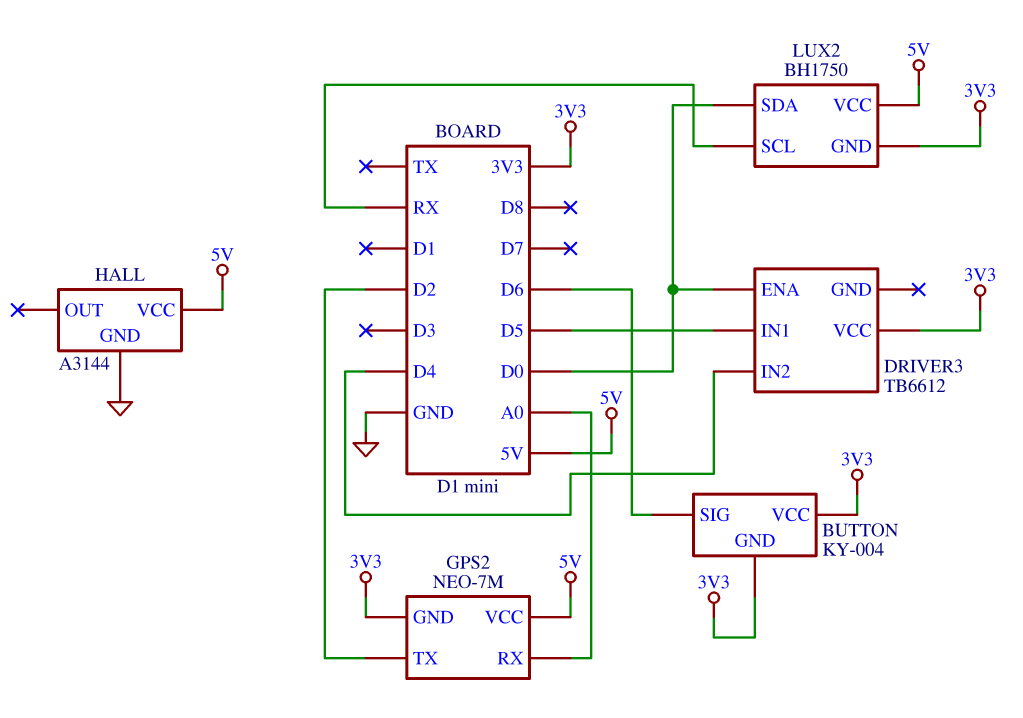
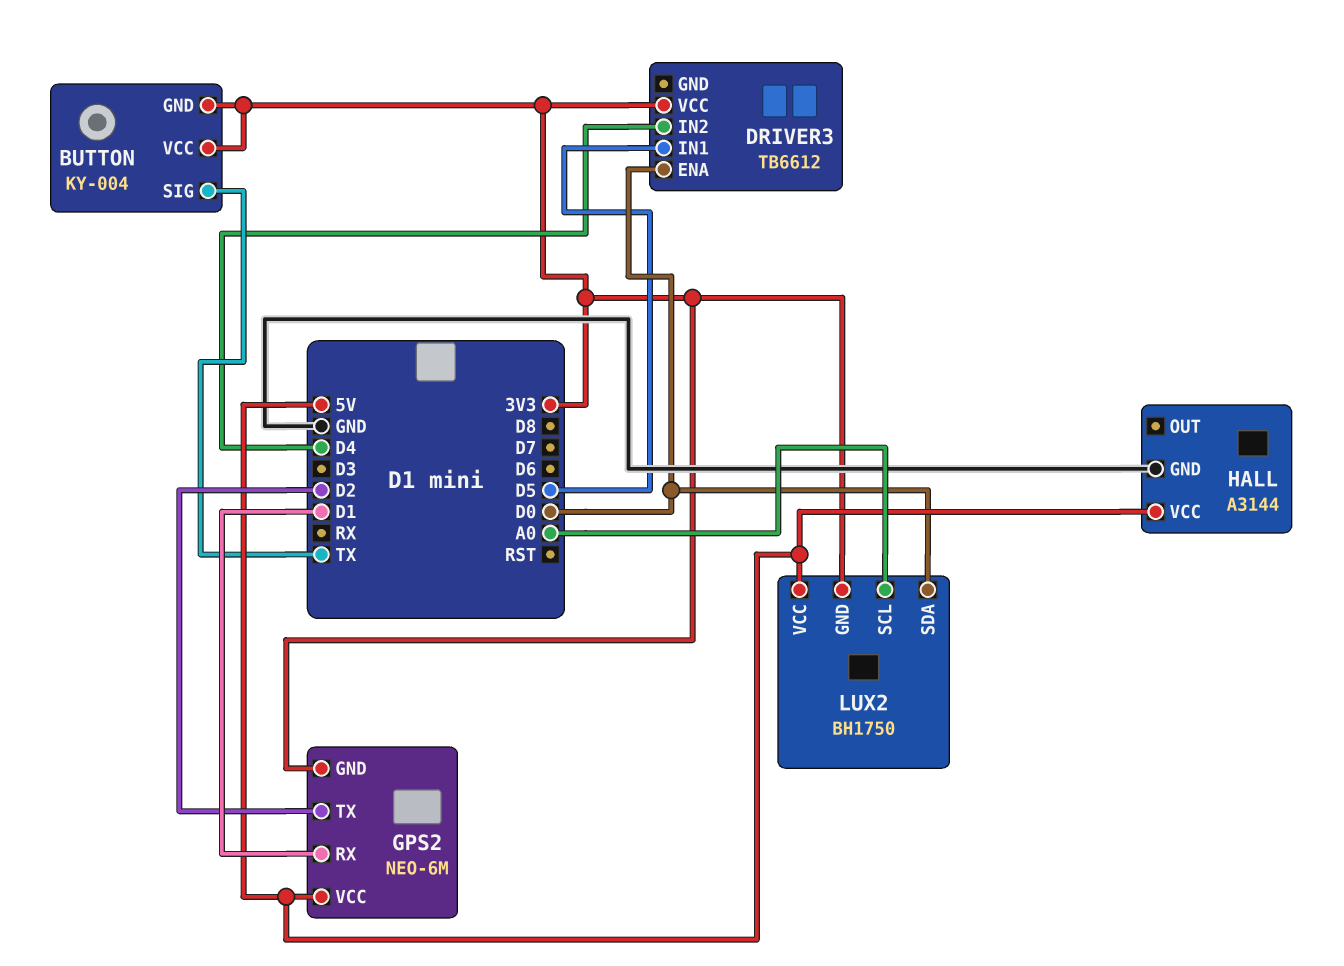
BUTTON pin SIG: D6 -> TX
GPS2: NEO-7M -> NEO-6M
GPS2 pin RX: A0 -> D1
LUX2 pin SCL: RX -> A0

